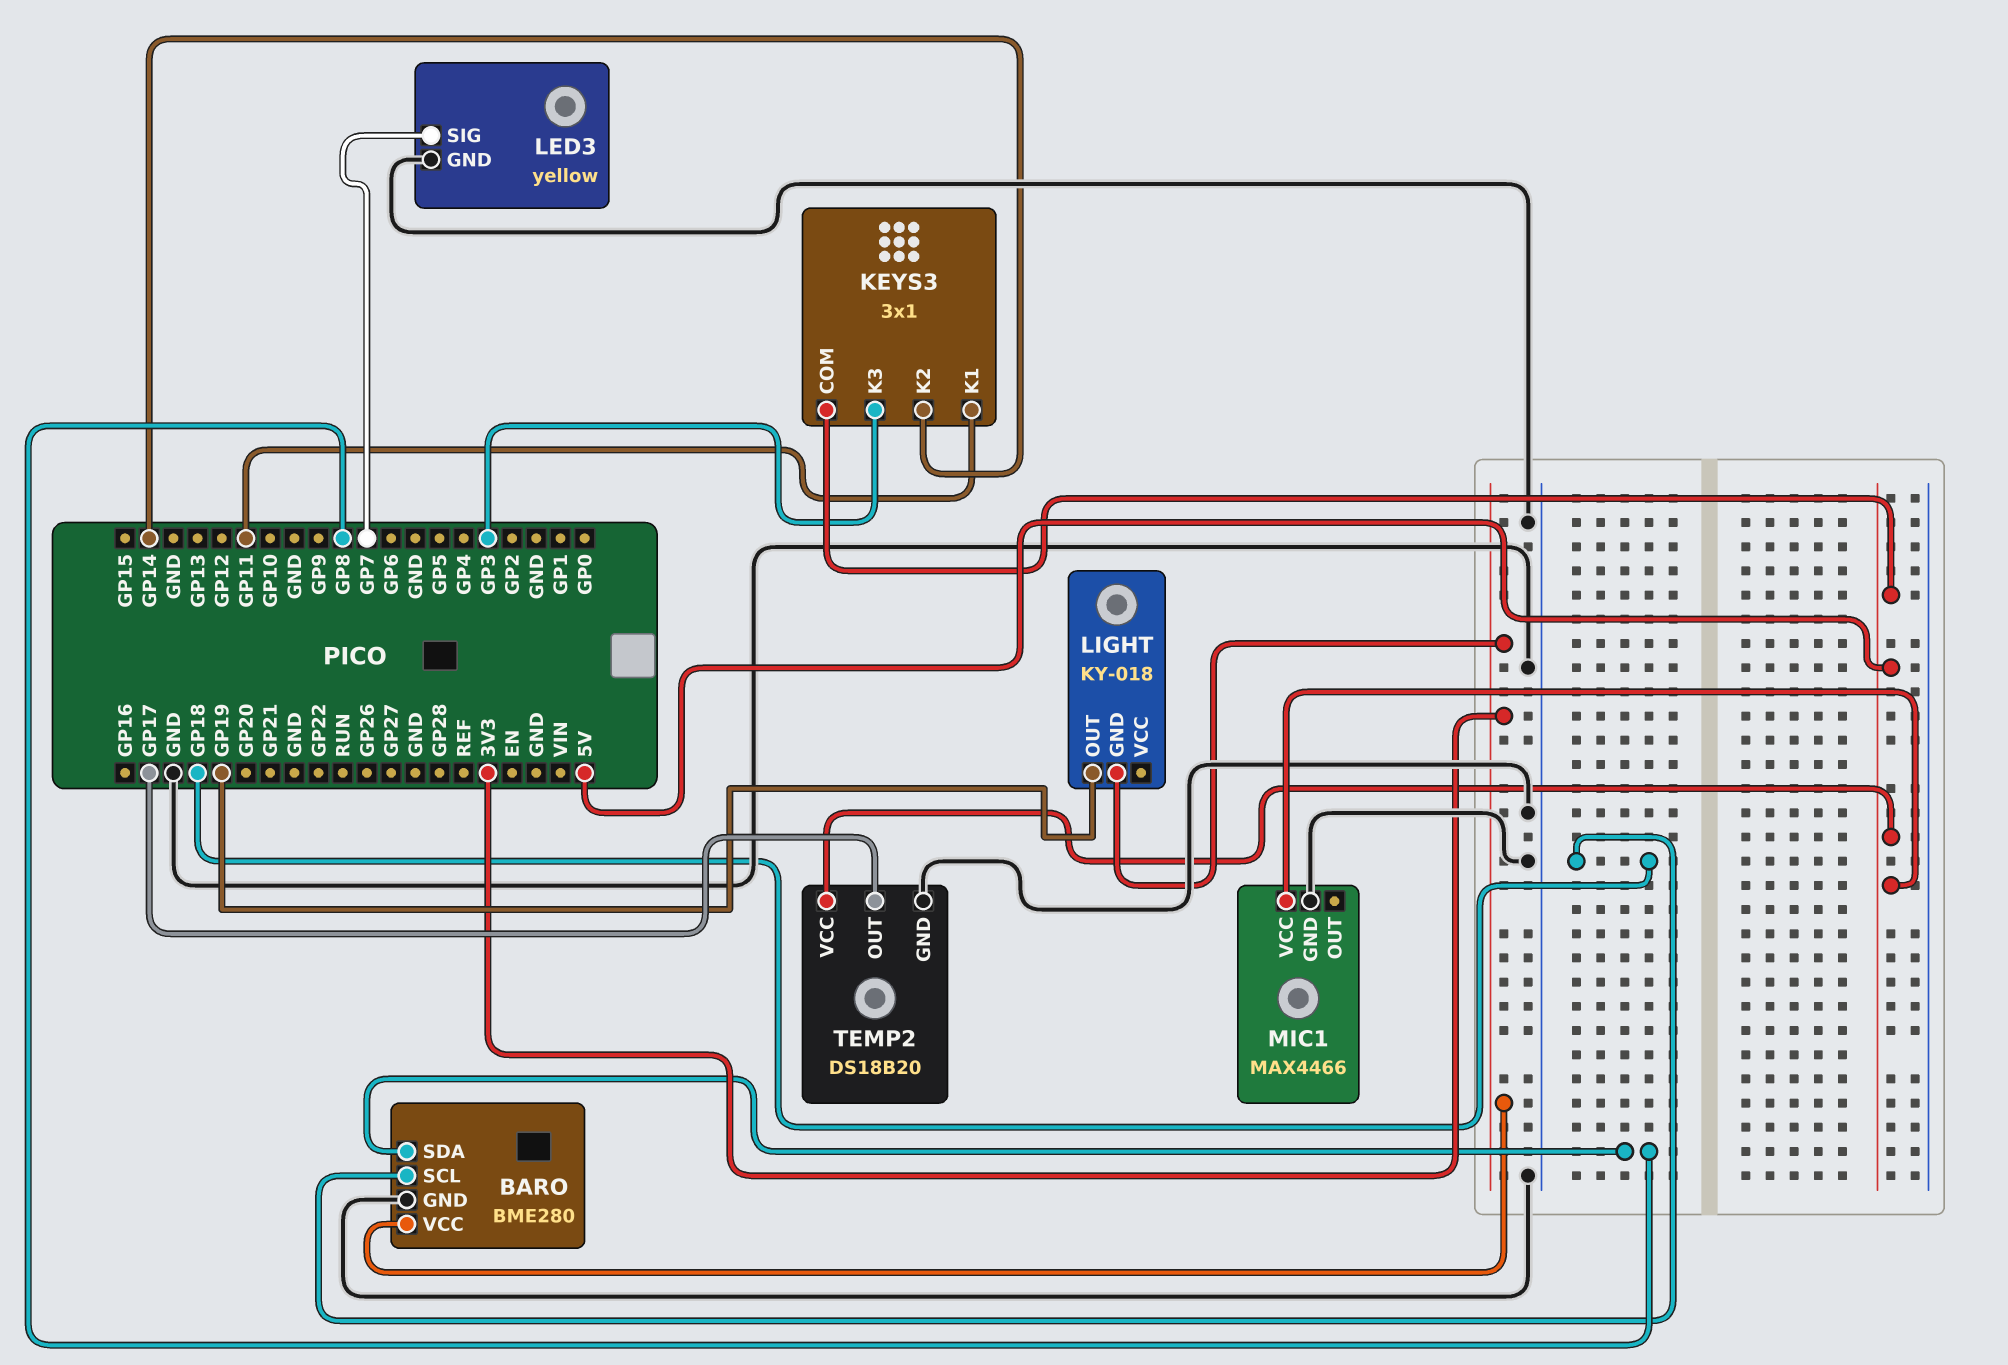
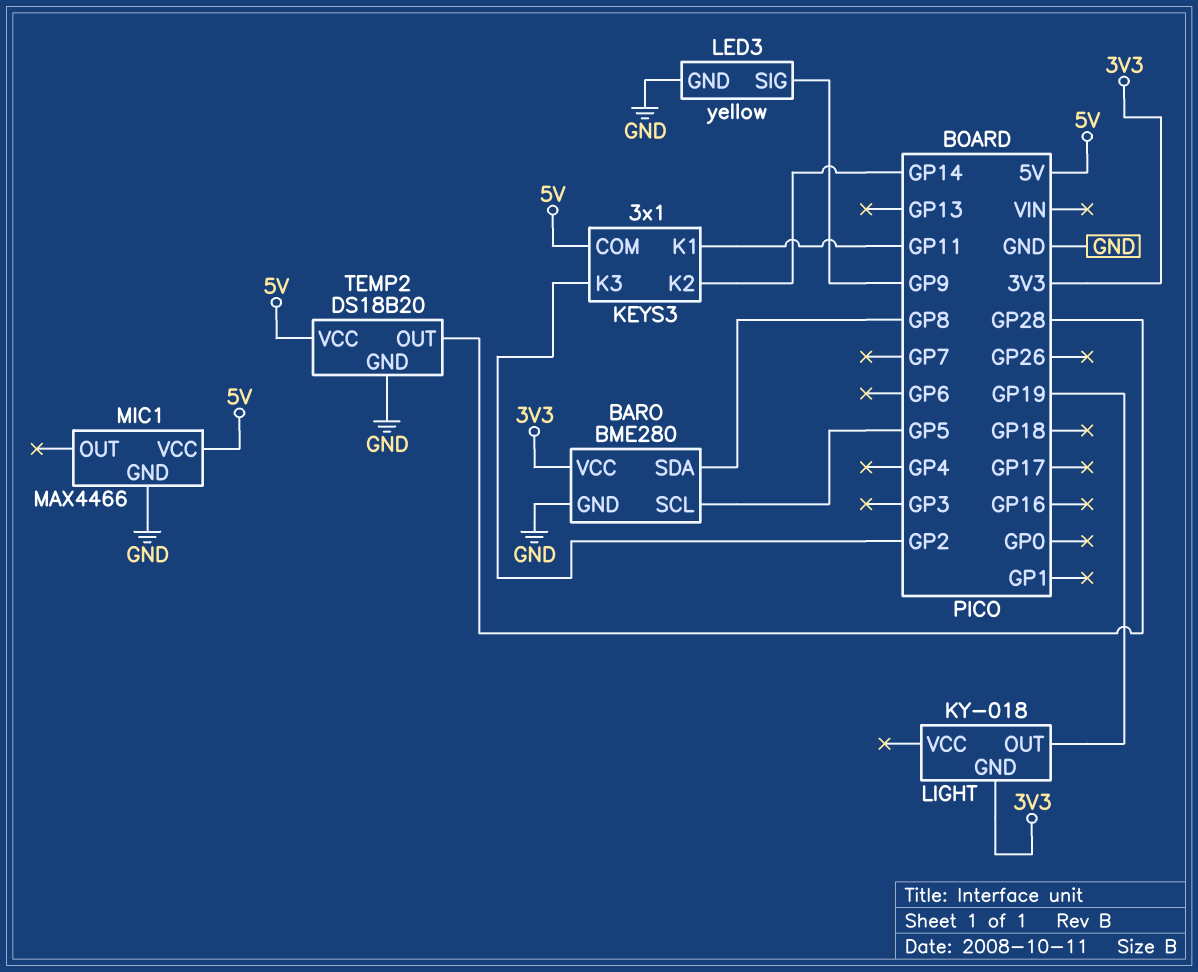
BARO pin SCL: GP18 -> GP5
KEYS3 pin K3: GP3 -> GP2
LED3 pin SIG: GP7 -> GP9
TEMP2 pin OUT: GP17 -> GP28

